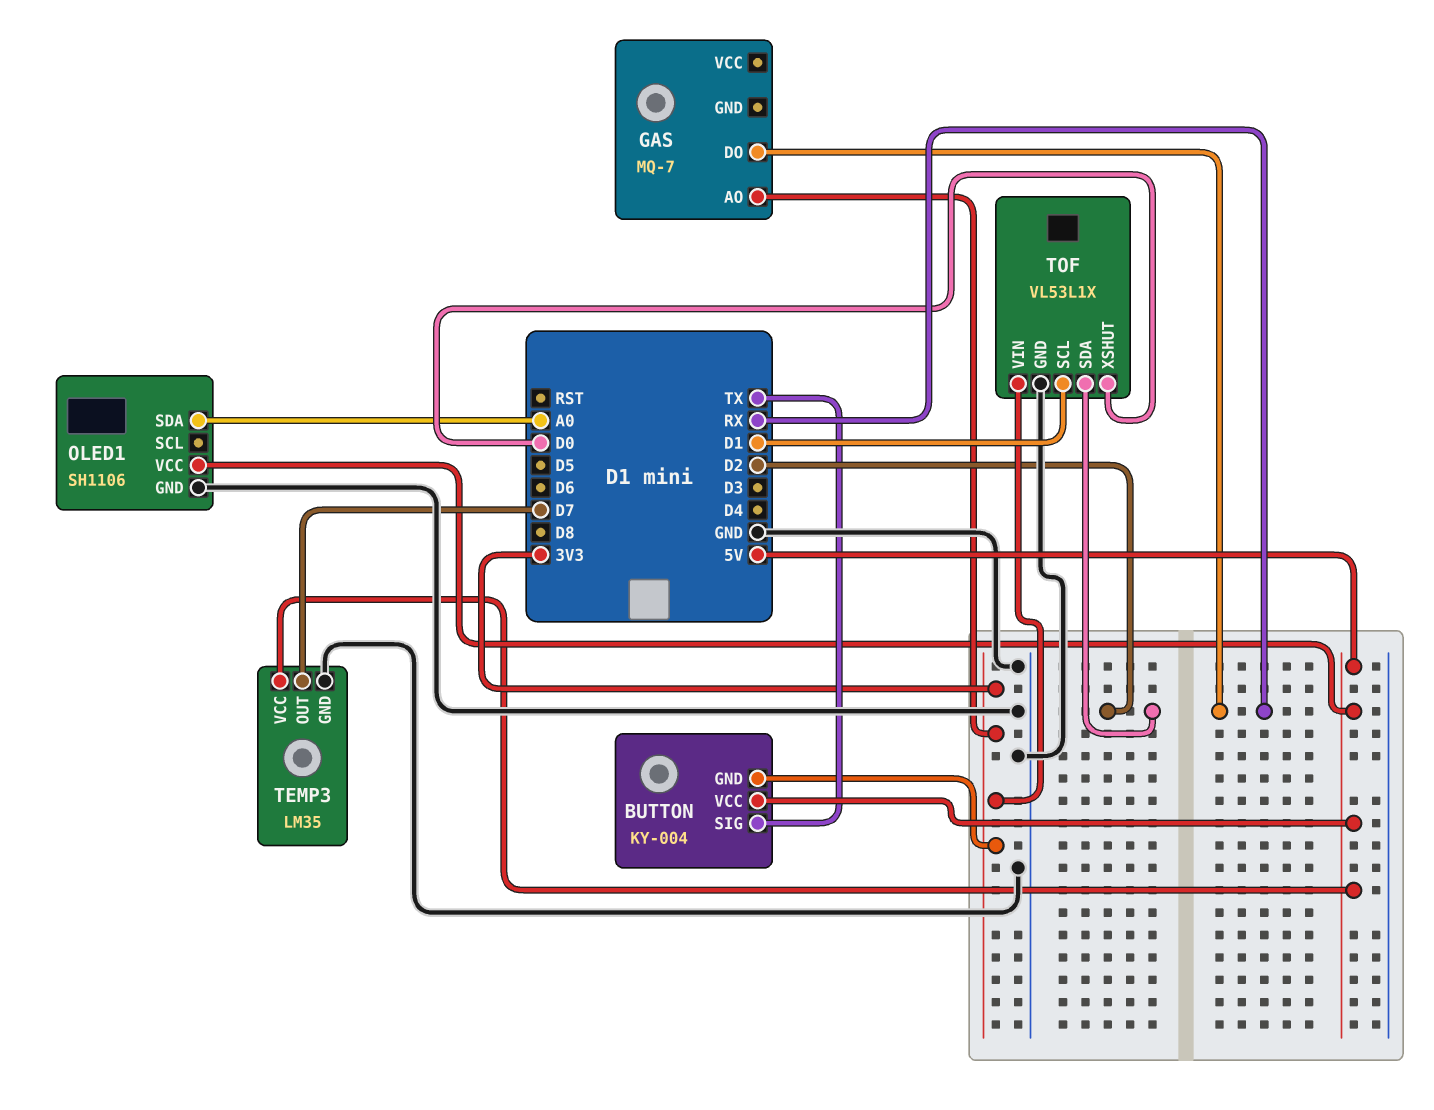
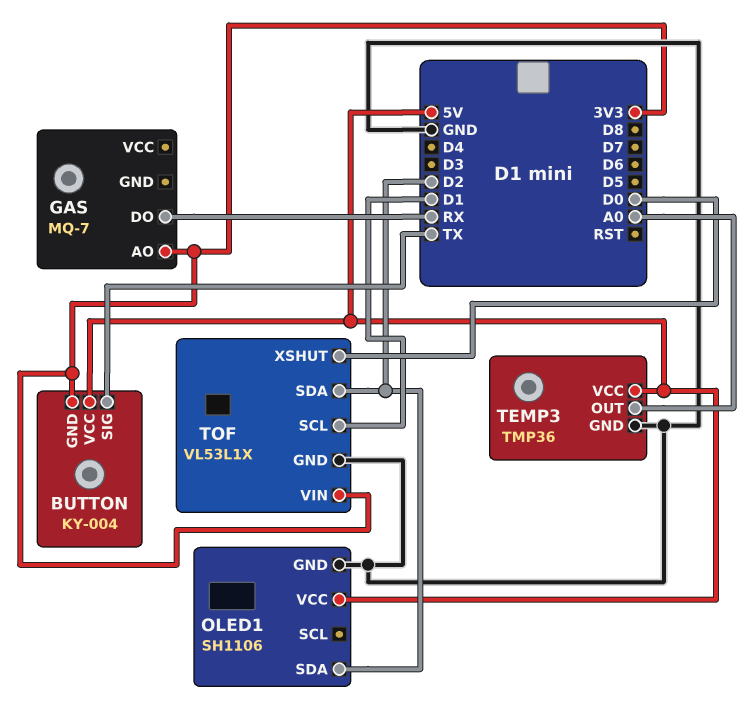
OLED1 pin SDA: A0 -> D2
TEMP3: LM35 -> TMP36
TEMP3 pin OUT: D7 -> A0

